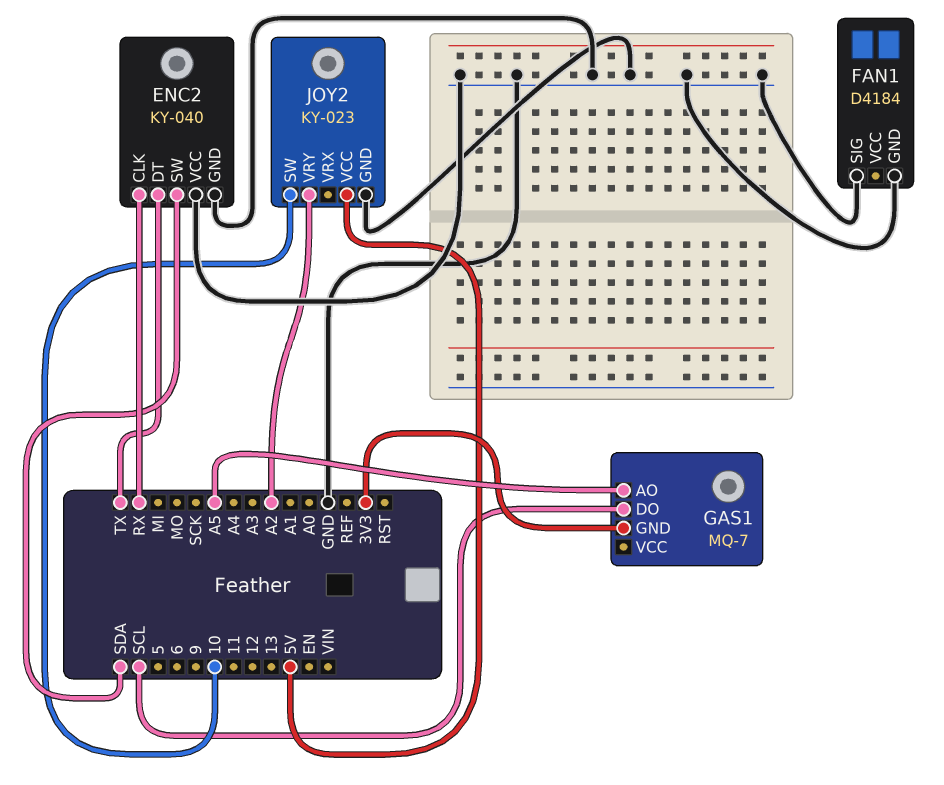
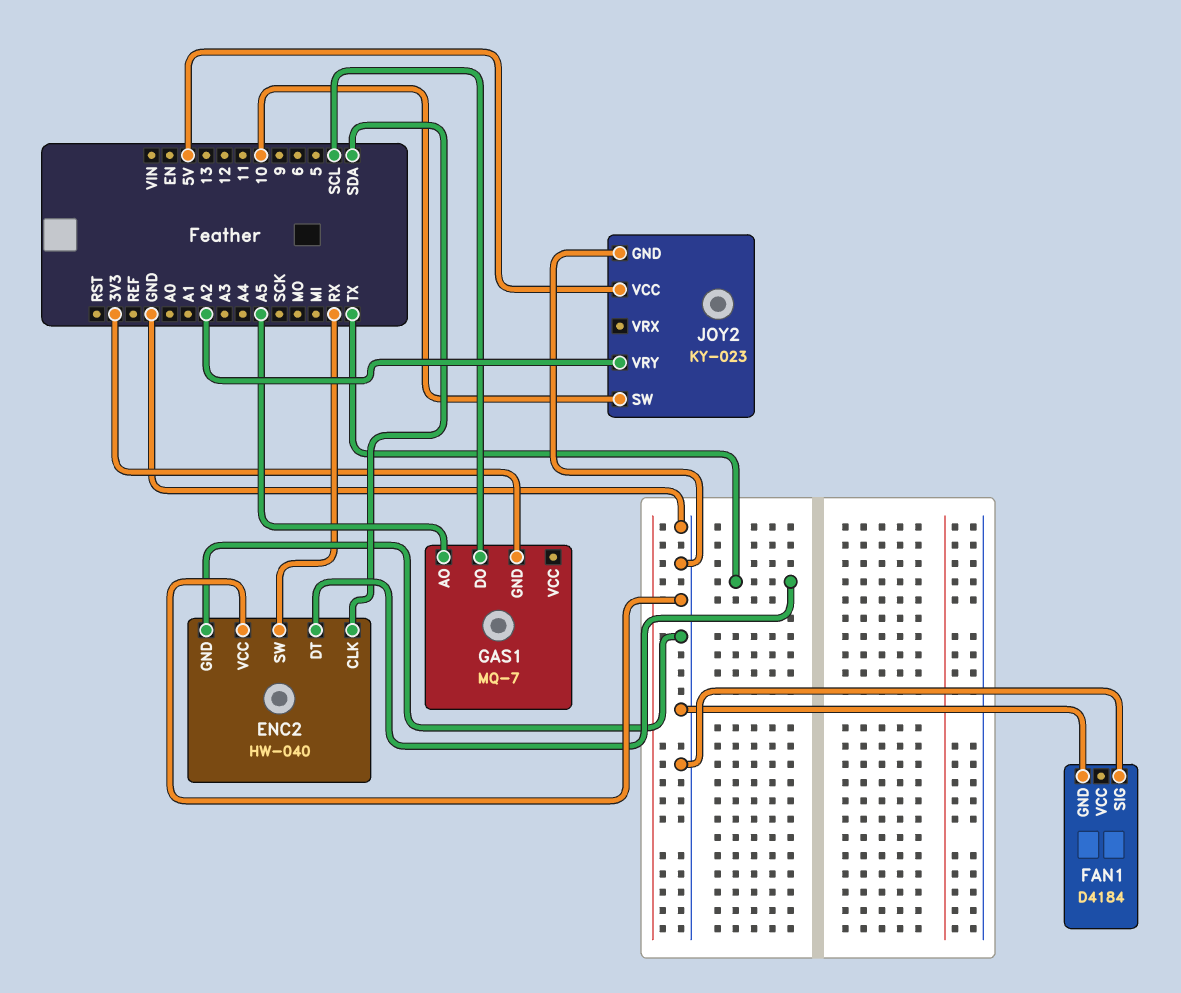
ENC2: KY-040 -> HW-040
ENC2 pin CLK: RX -> SDA
ENC2 pin SW: SDA -> RX

